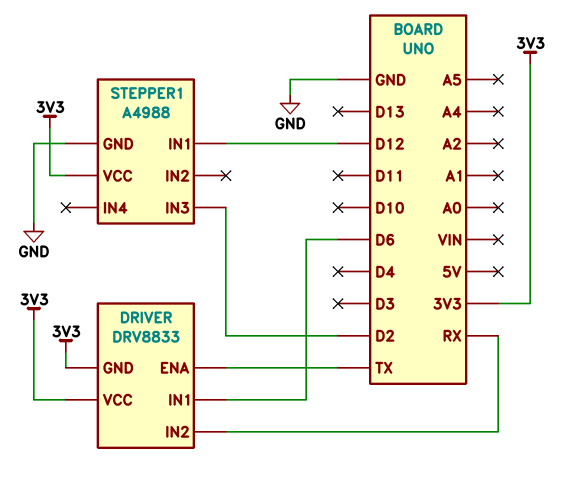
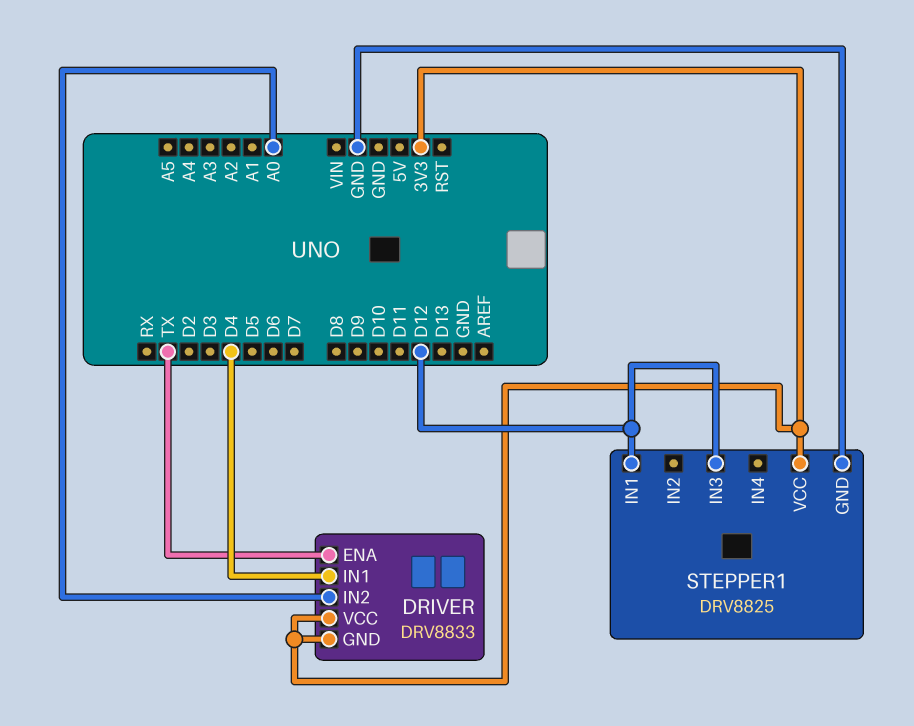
DRIVER pin IN1: D6 -> D4
DRIVER pin IN2: RX -> A0
STEPPER1: A4988 -> DRV8825
STEPPER1 pin IN3: D2 -> D12

